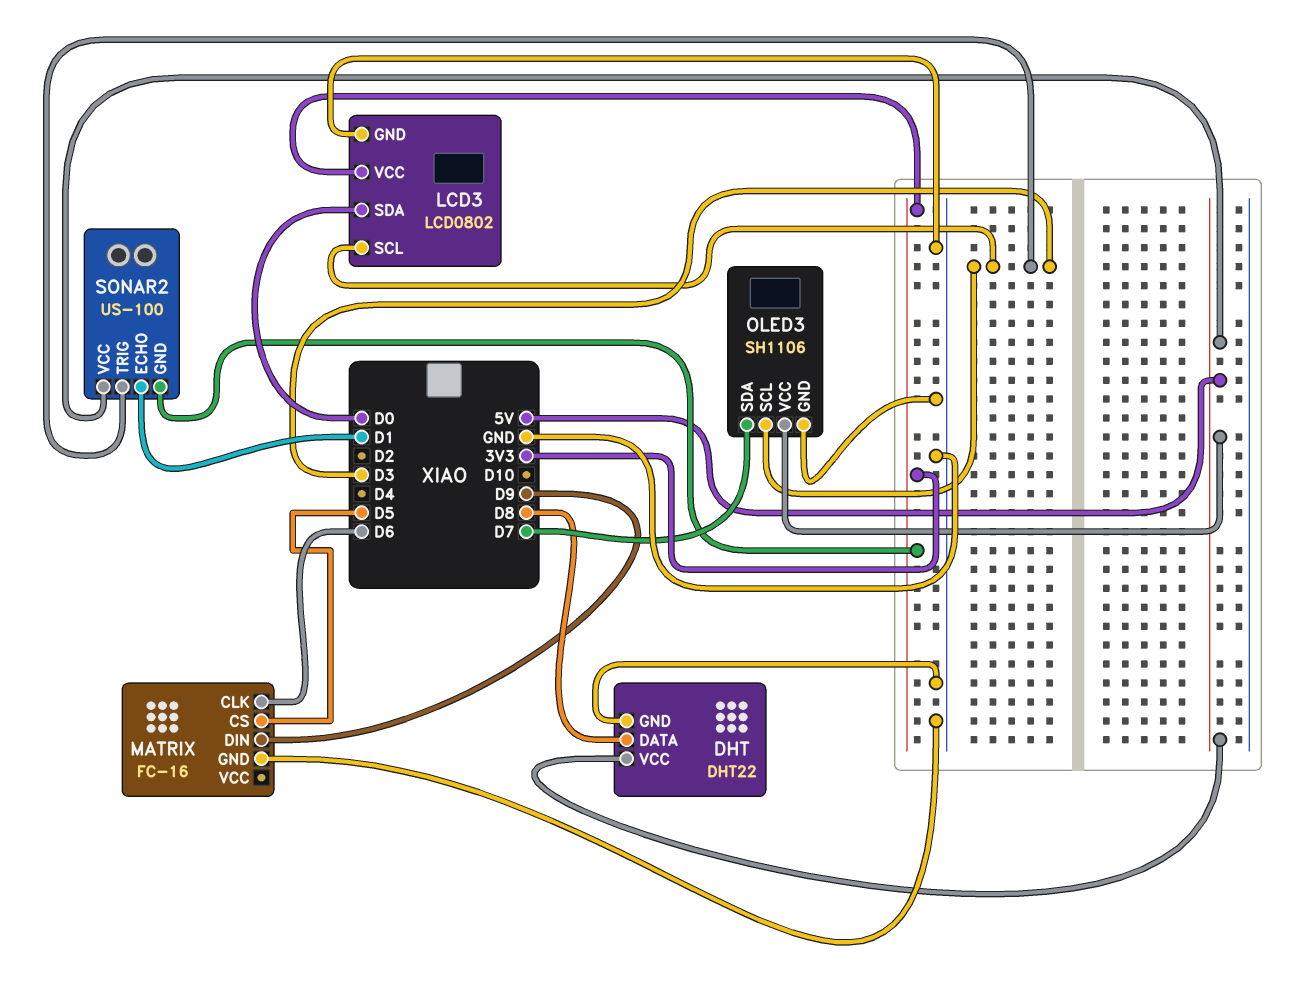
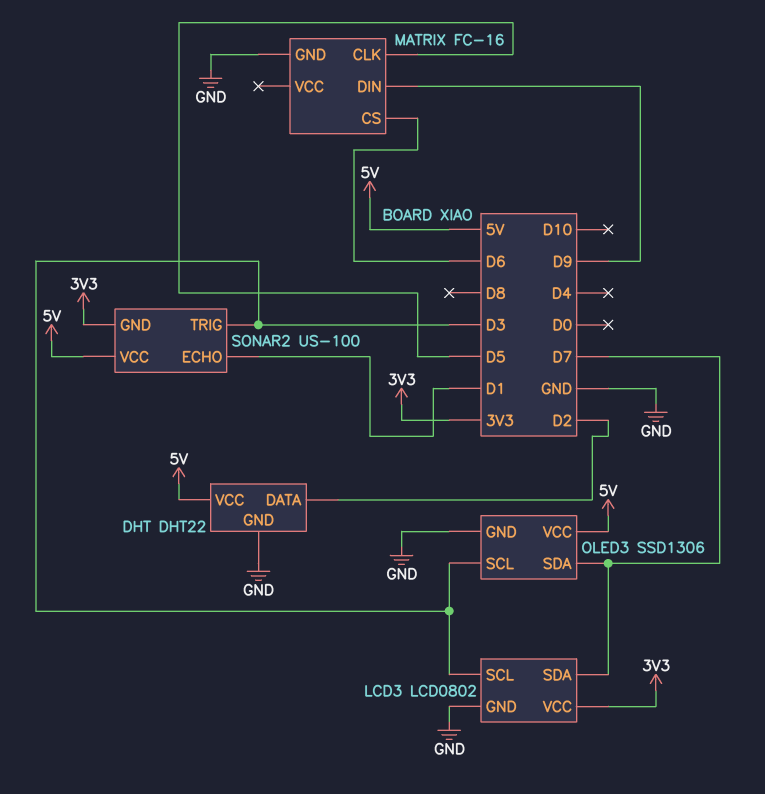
DHT pin DATA: D8 -> D2
LCD3 pin SDA: D0 -> D7
MATRIX pin CLK: D6 -> D5
MATRIX pin CS: D5 -> D6
OLED3: SH1106 -> SSD1306

